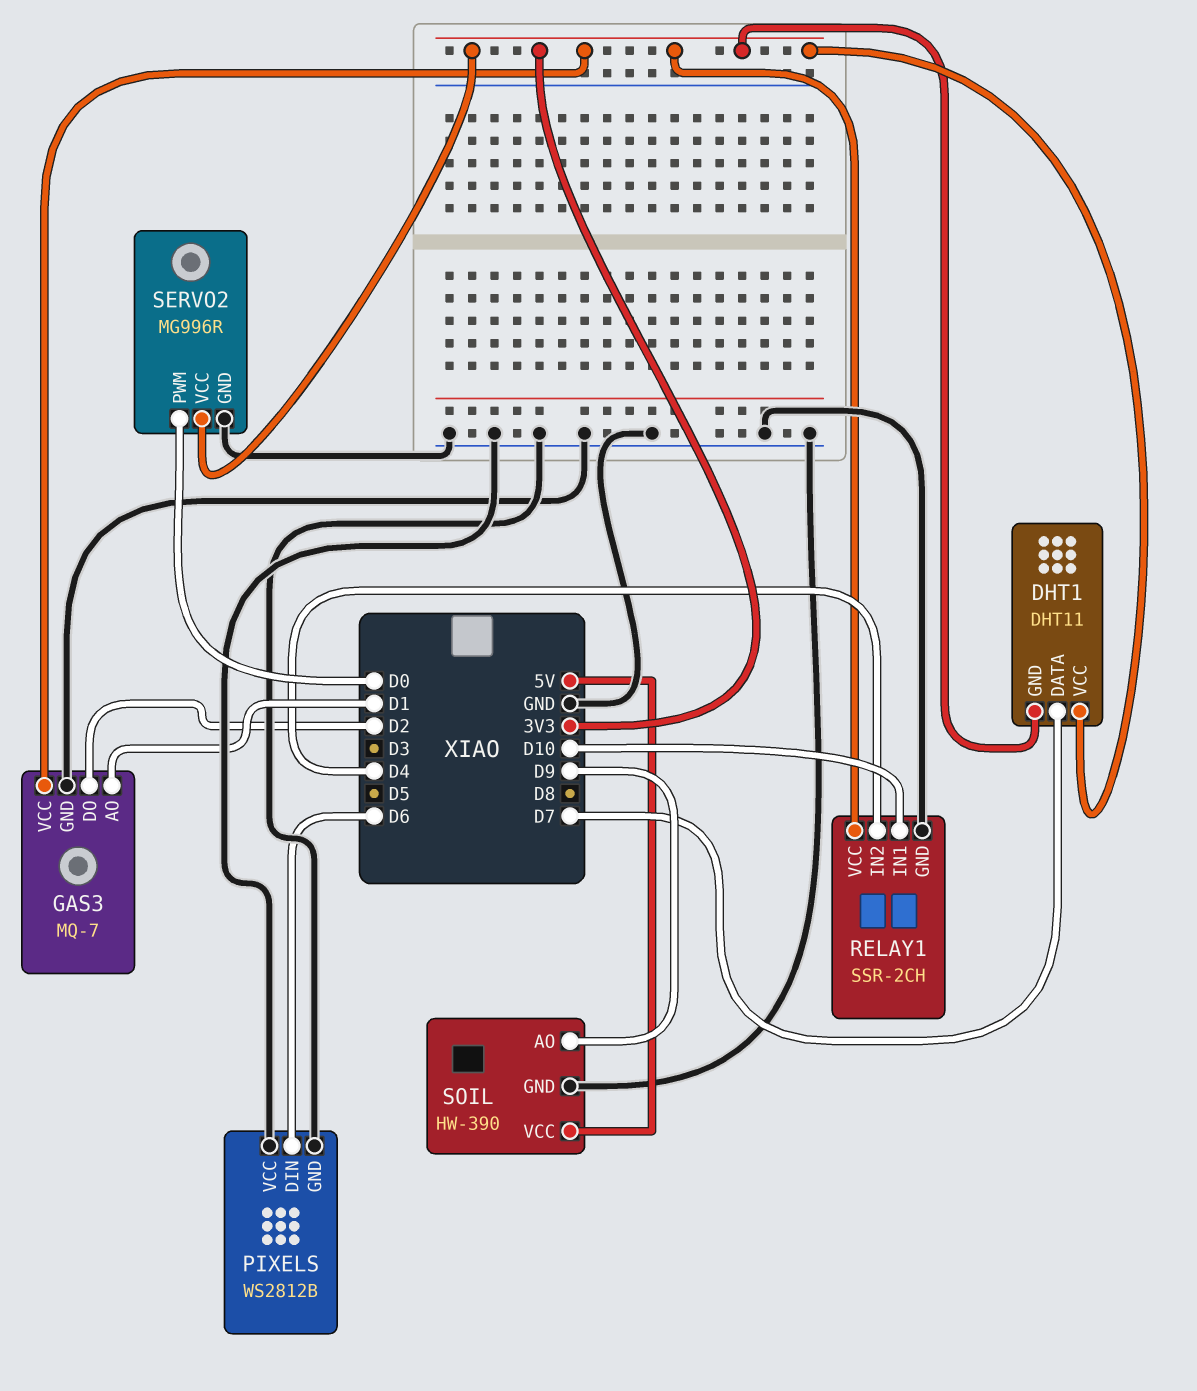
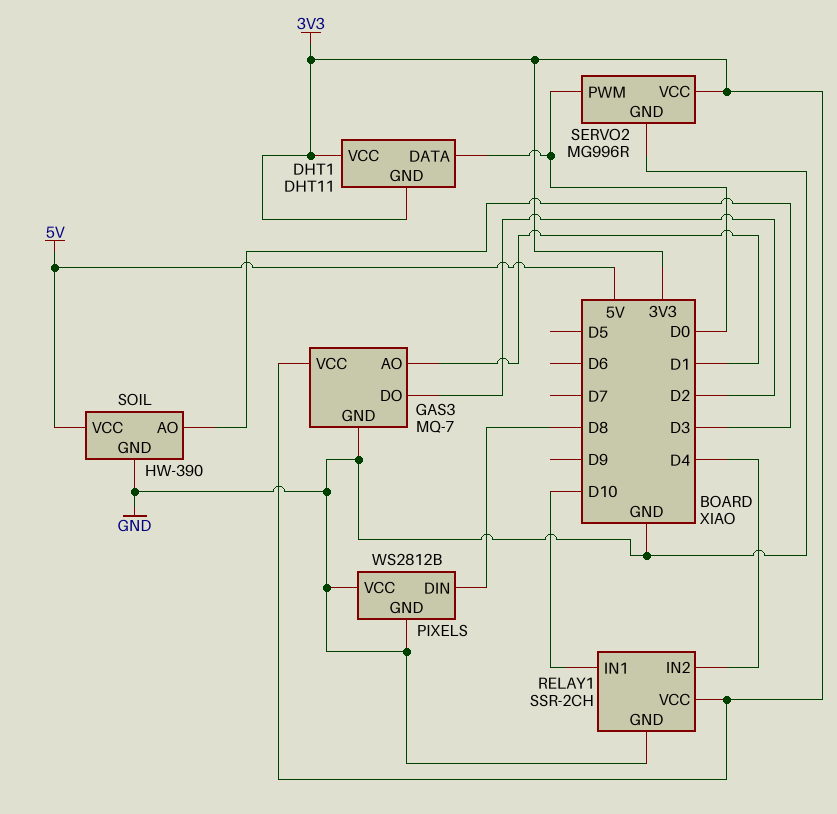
DHT1 pin DATA: D7 -> D0
PIXELS pin DIN: D6 -> D8
SOIL pin AO: D9 -> D3

